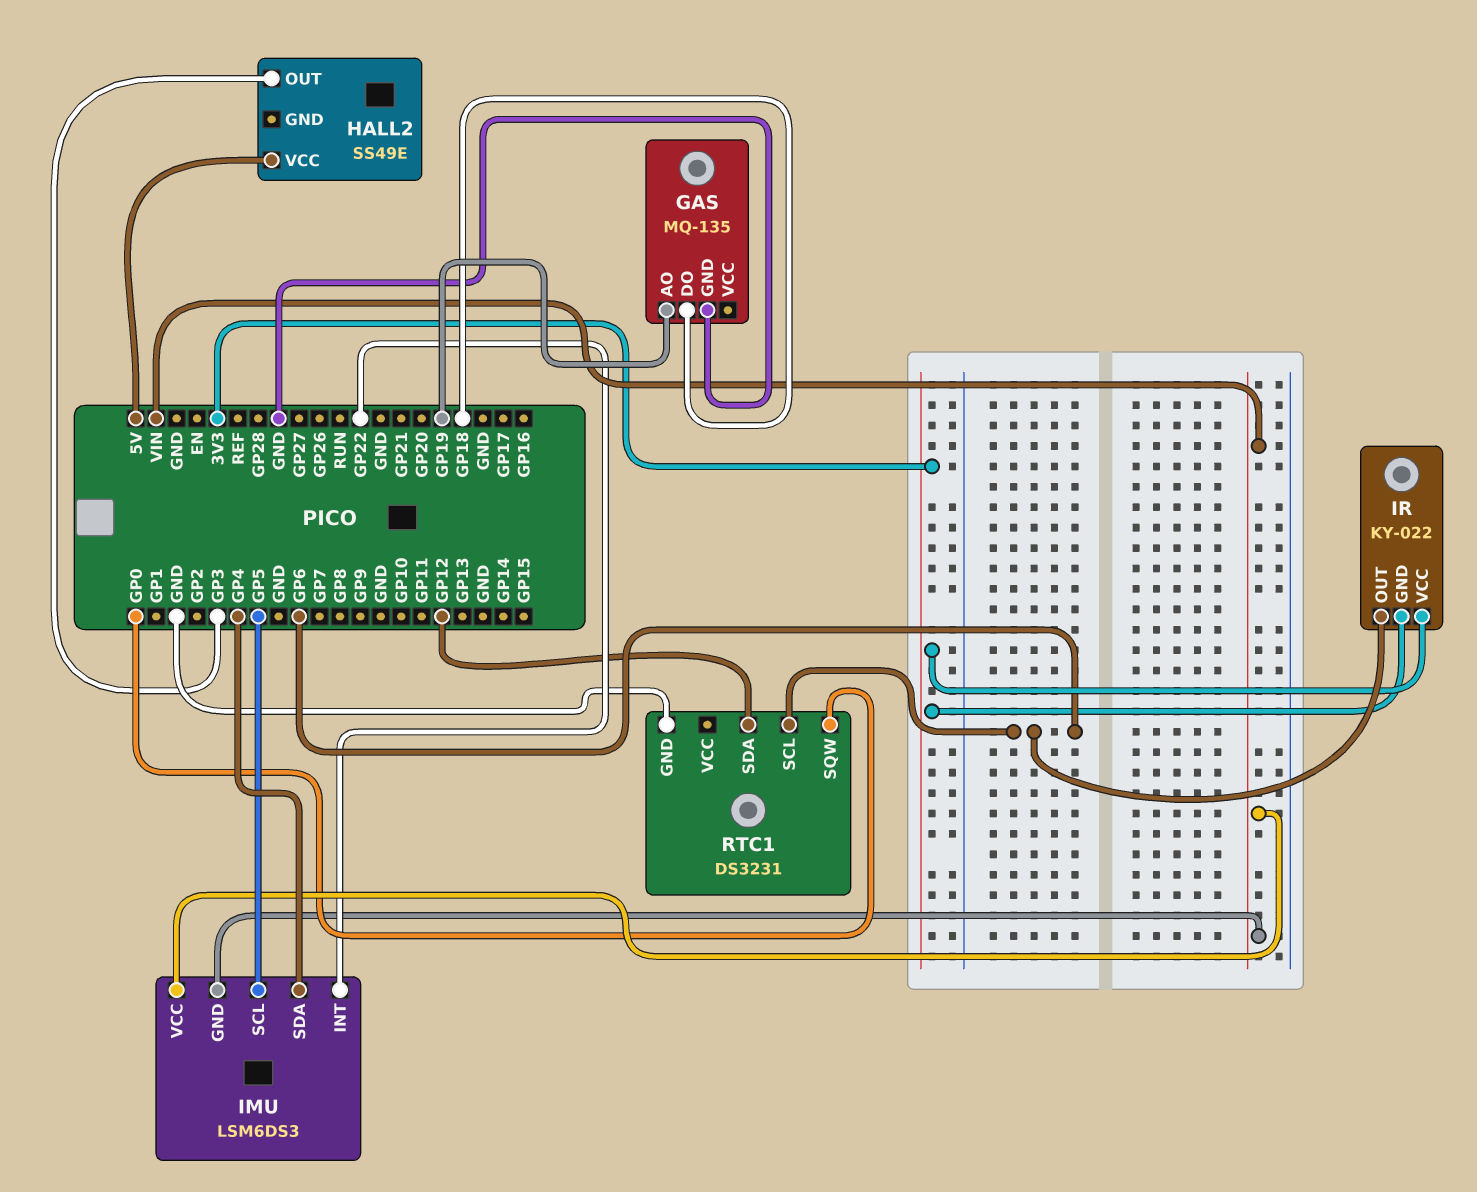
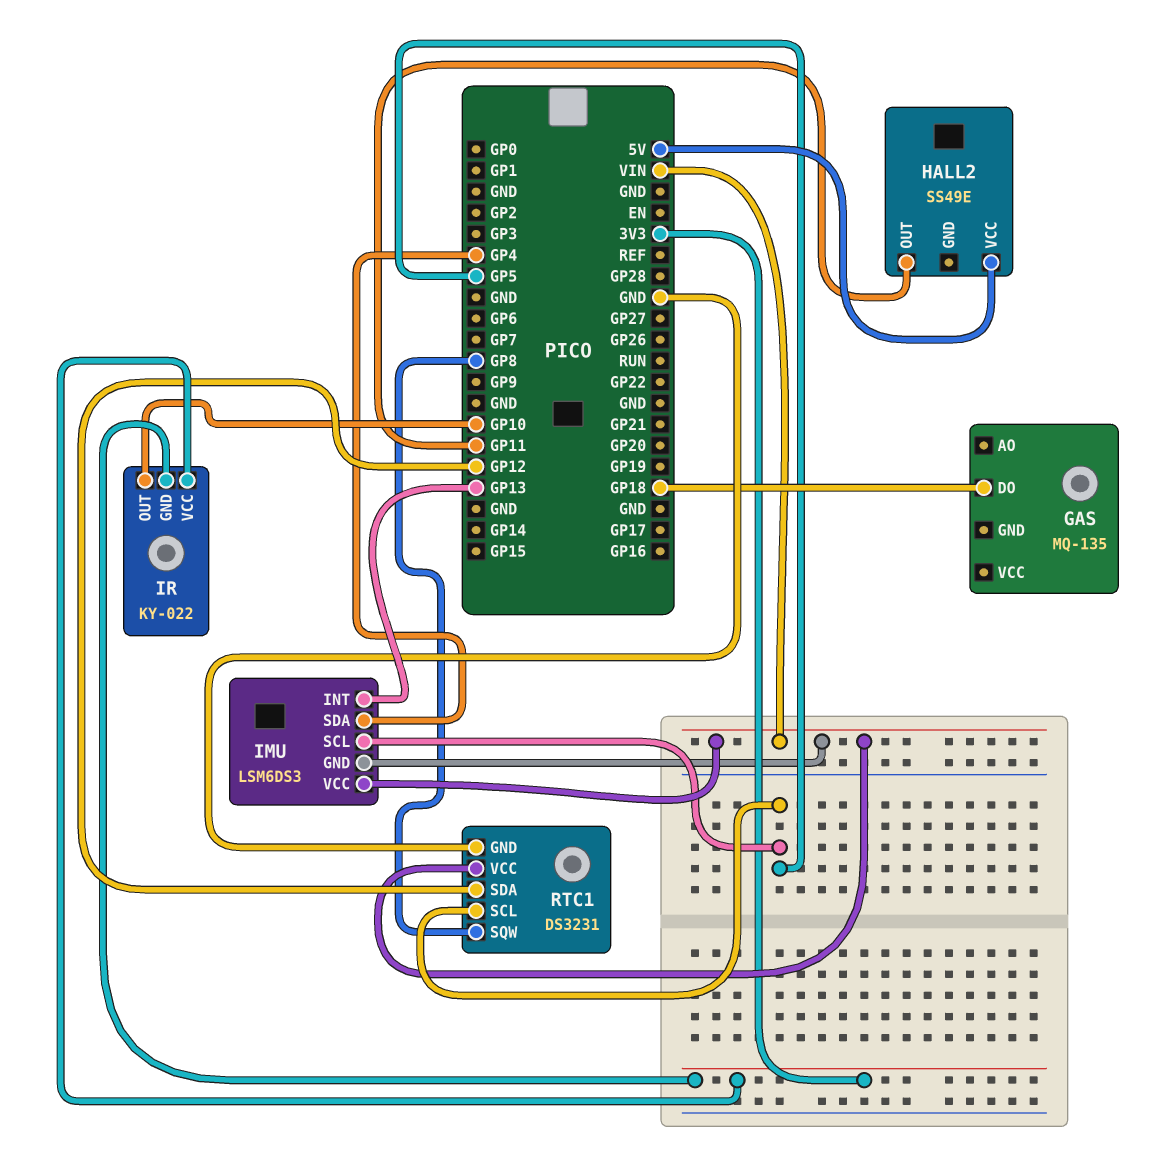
GAS pin AO: GP19 -> none
GAS pin GND: GND -> none
HALL2 pin OUT: GP3 -> GP11
IMU pin INT: GP22 -> GP13
IR pin OUT: GP6 -> GP10
RTC1 pin SCL: GP6 -> GP5
RTC1 pin SQW: GP0 -> GP8
RTC1 pin VCC: none -> VIN

